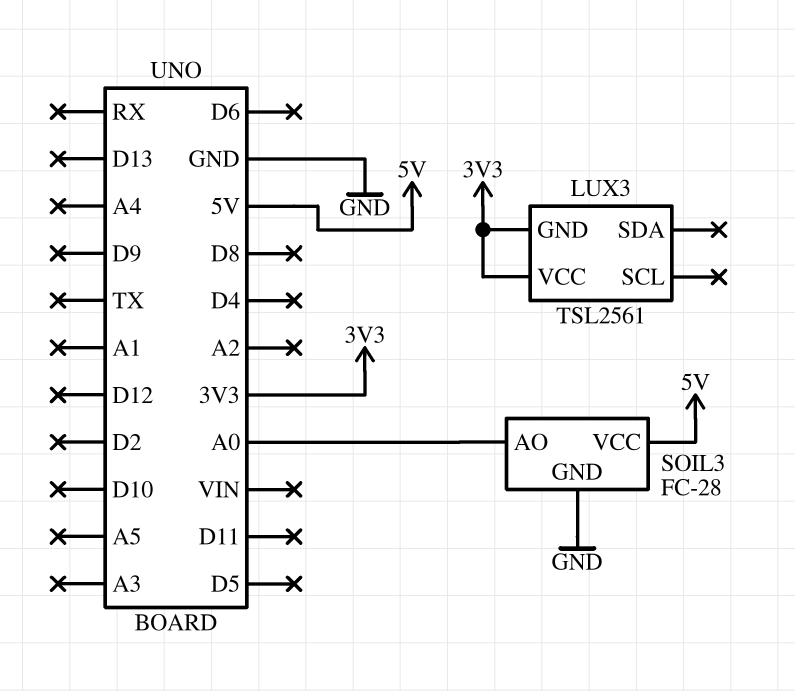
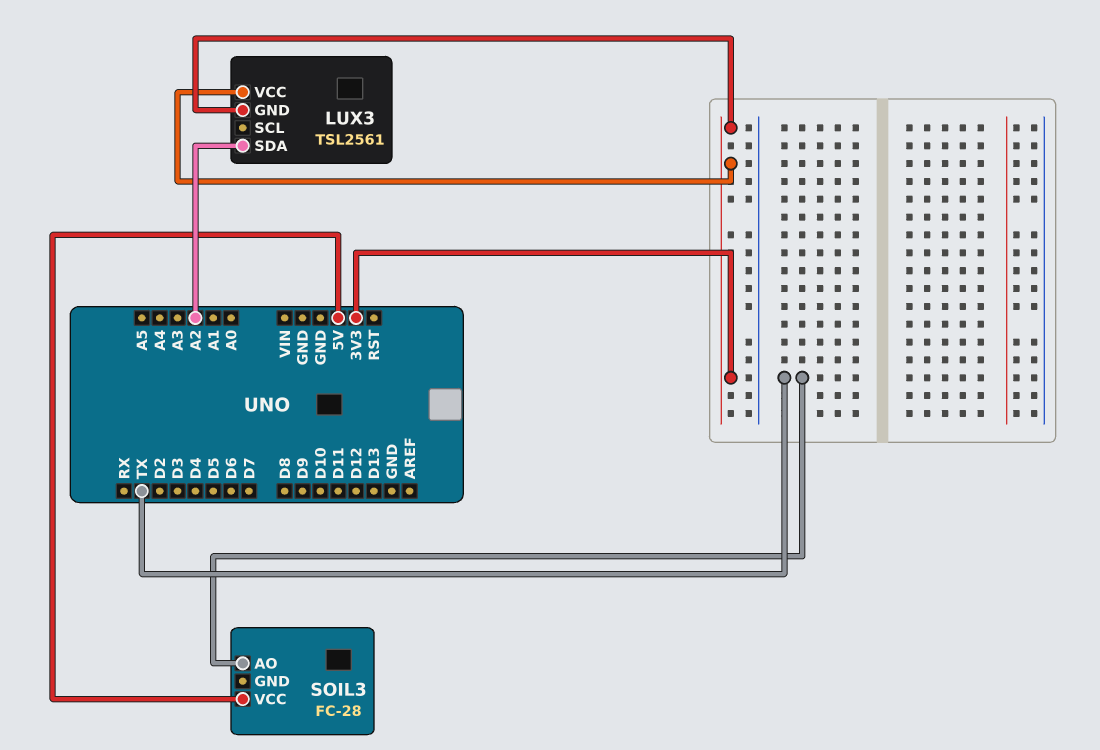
LUX3 pin SDA: none -> A2
SOIL3 pin AO: A0 -> TX
SOIL3 pin GND: GND -> none

